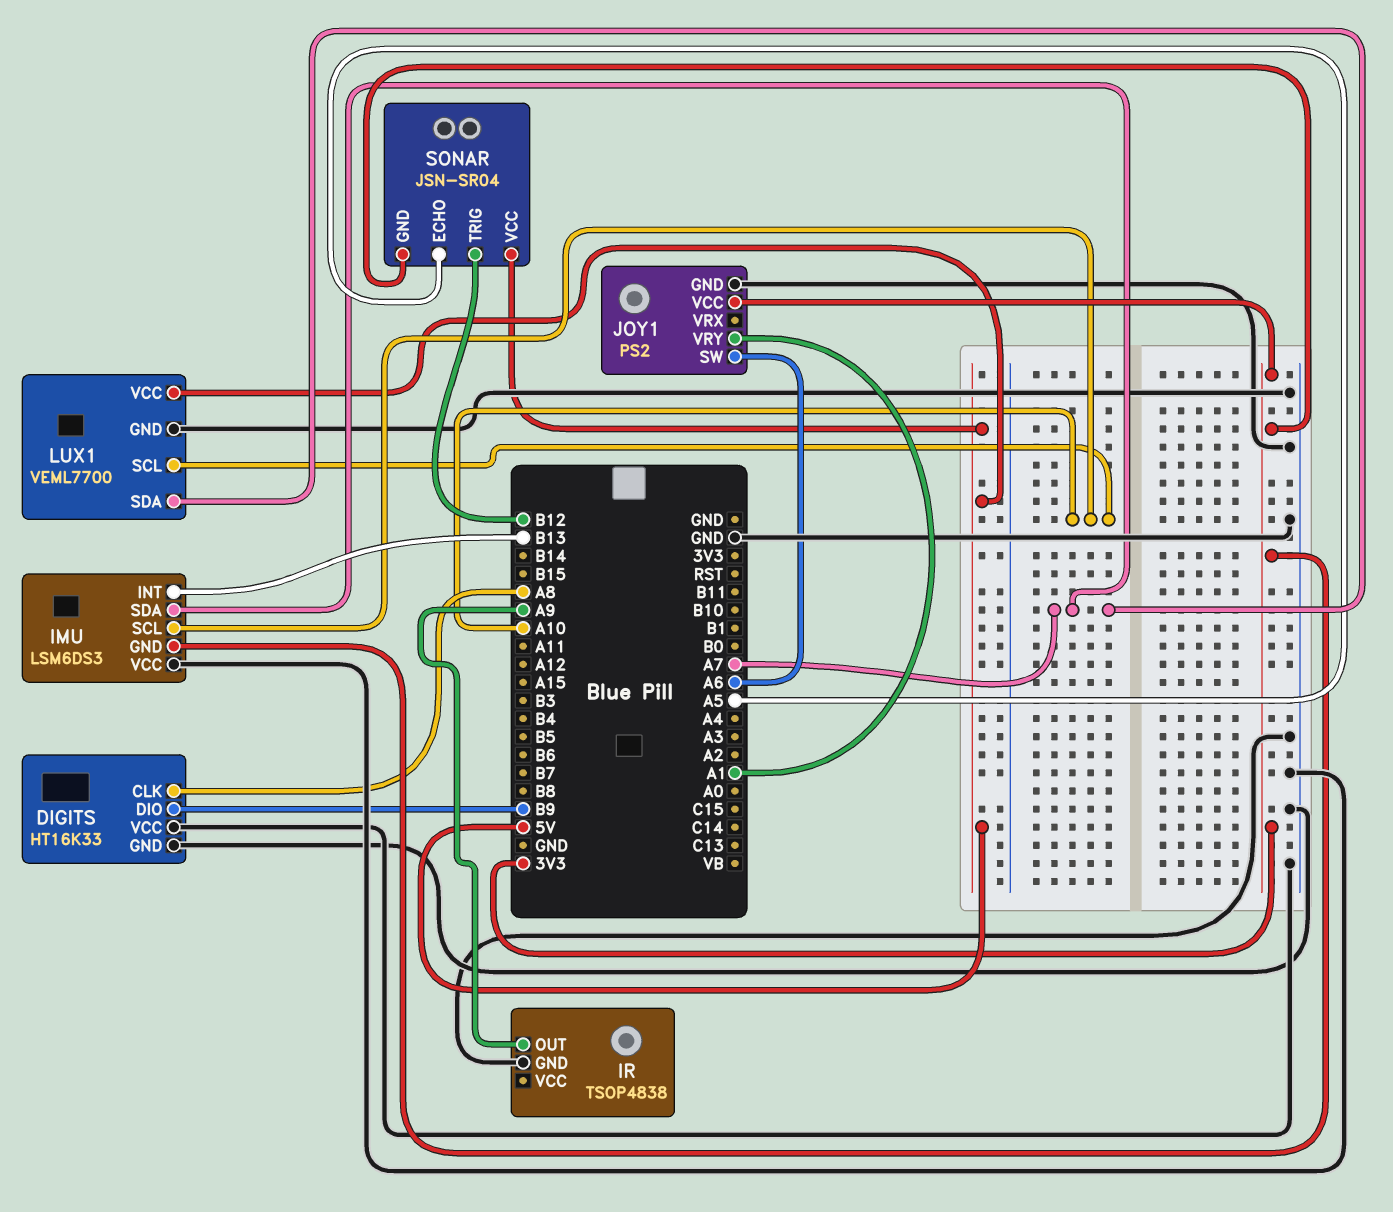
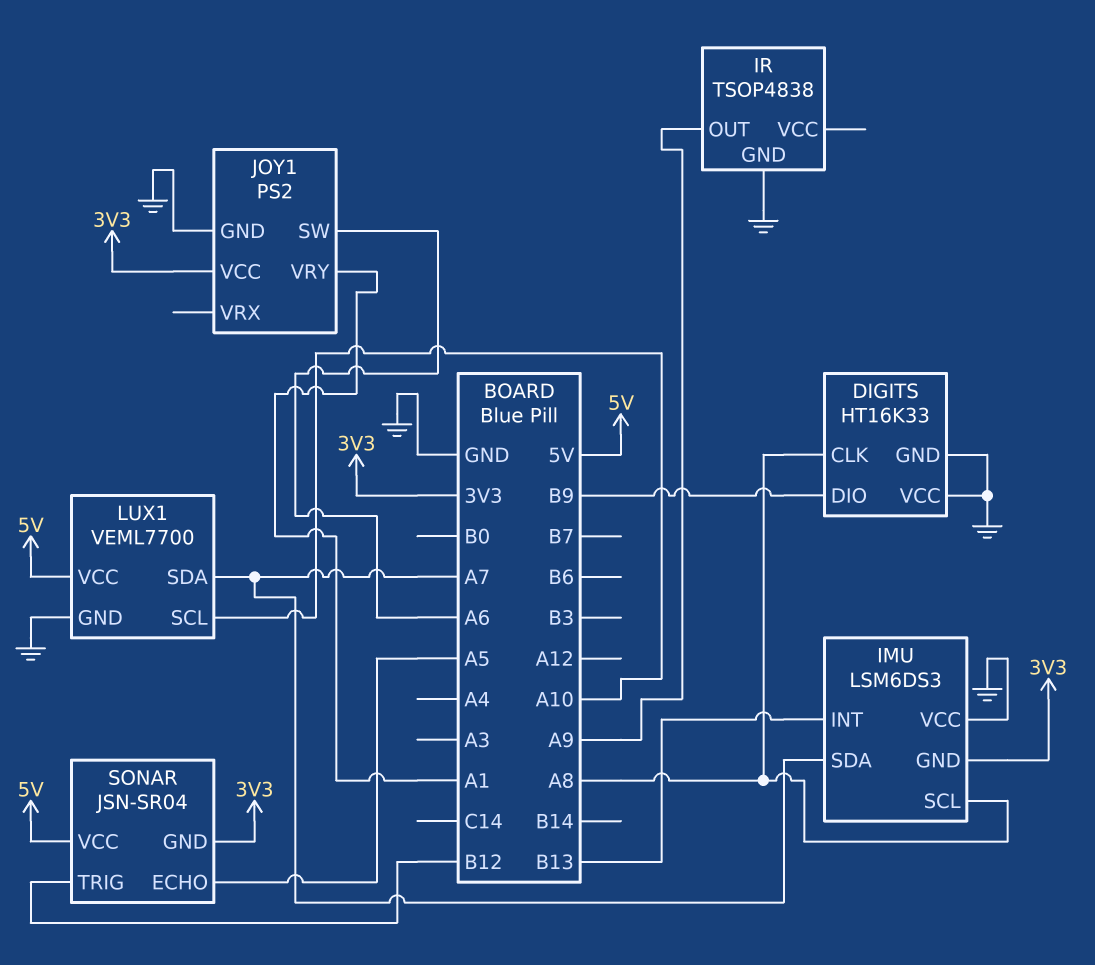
IMU pin SCL: A10 -> A8

